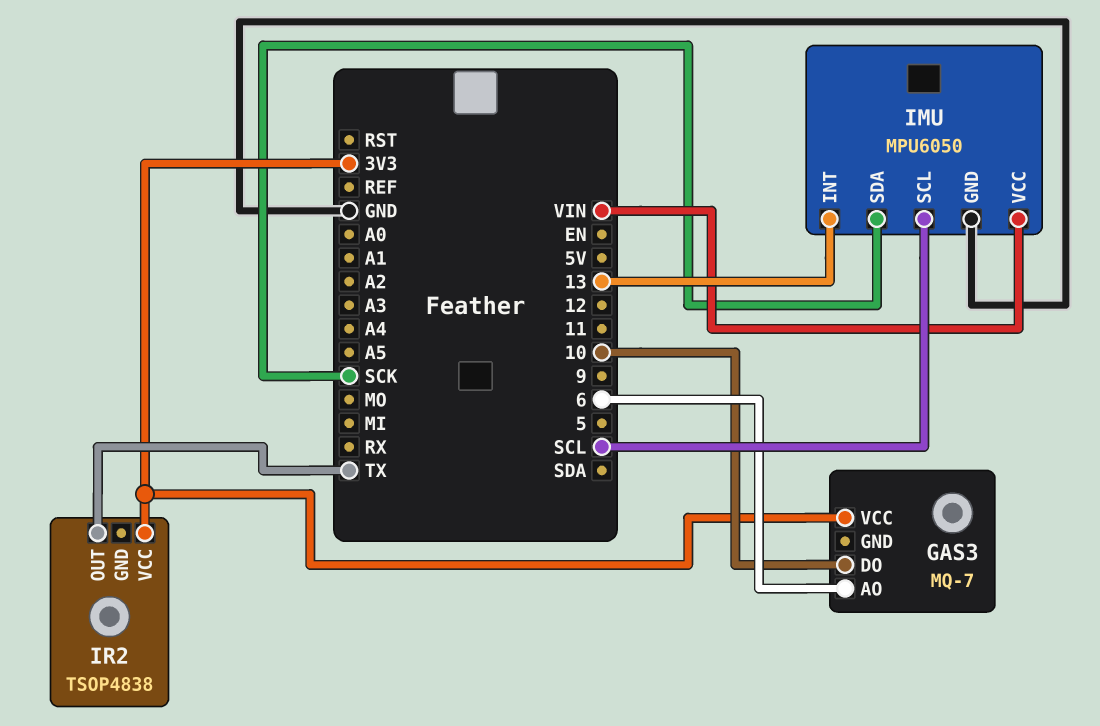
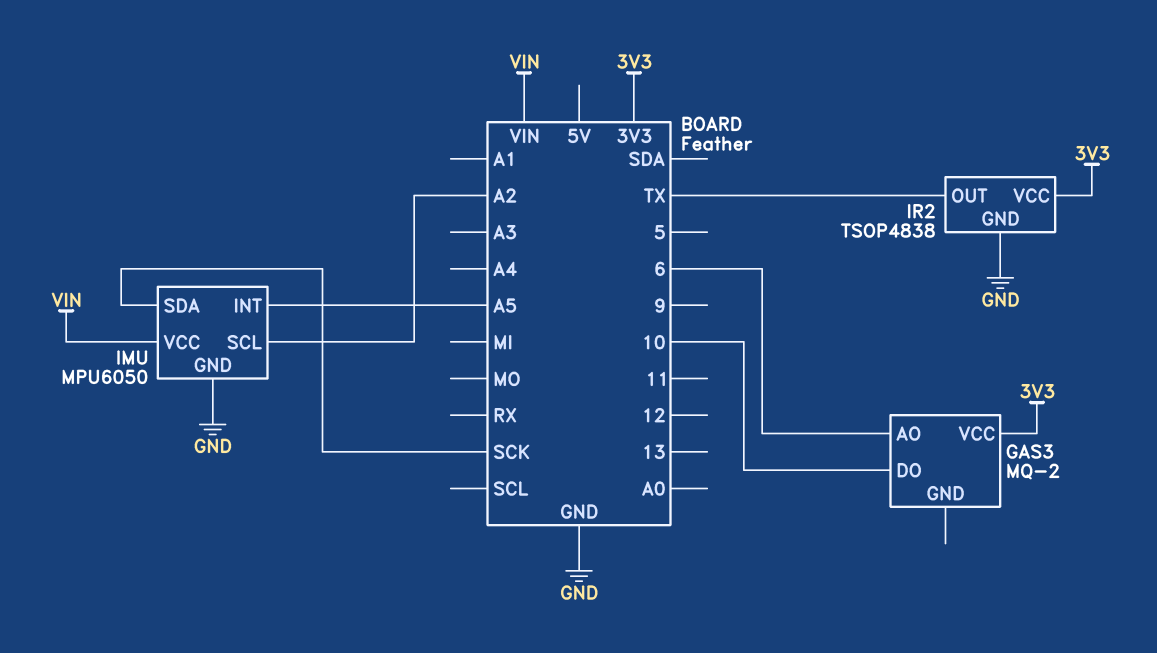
GAS3: MQ-7 -> MQ-2
IMU pin INT: 13 -> A5
IMU pin SCL: SCL -> A2
IR2 pin GND: none -> GND

